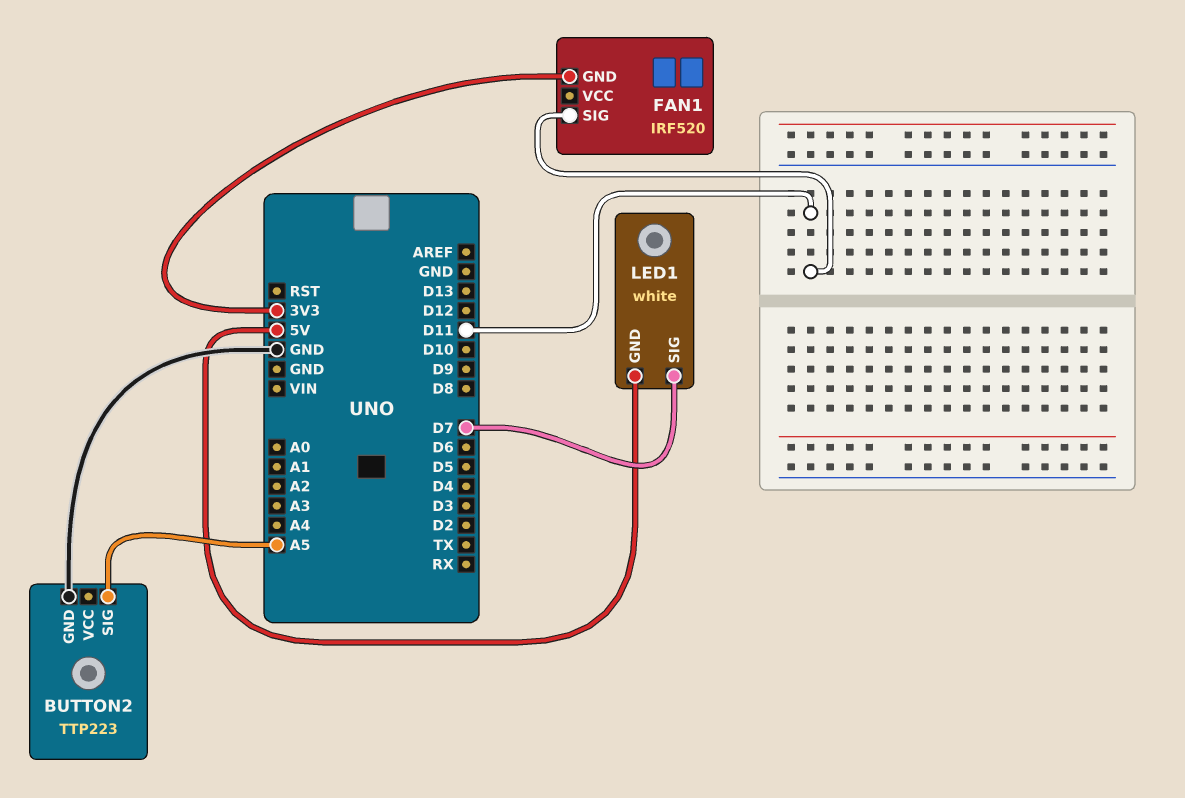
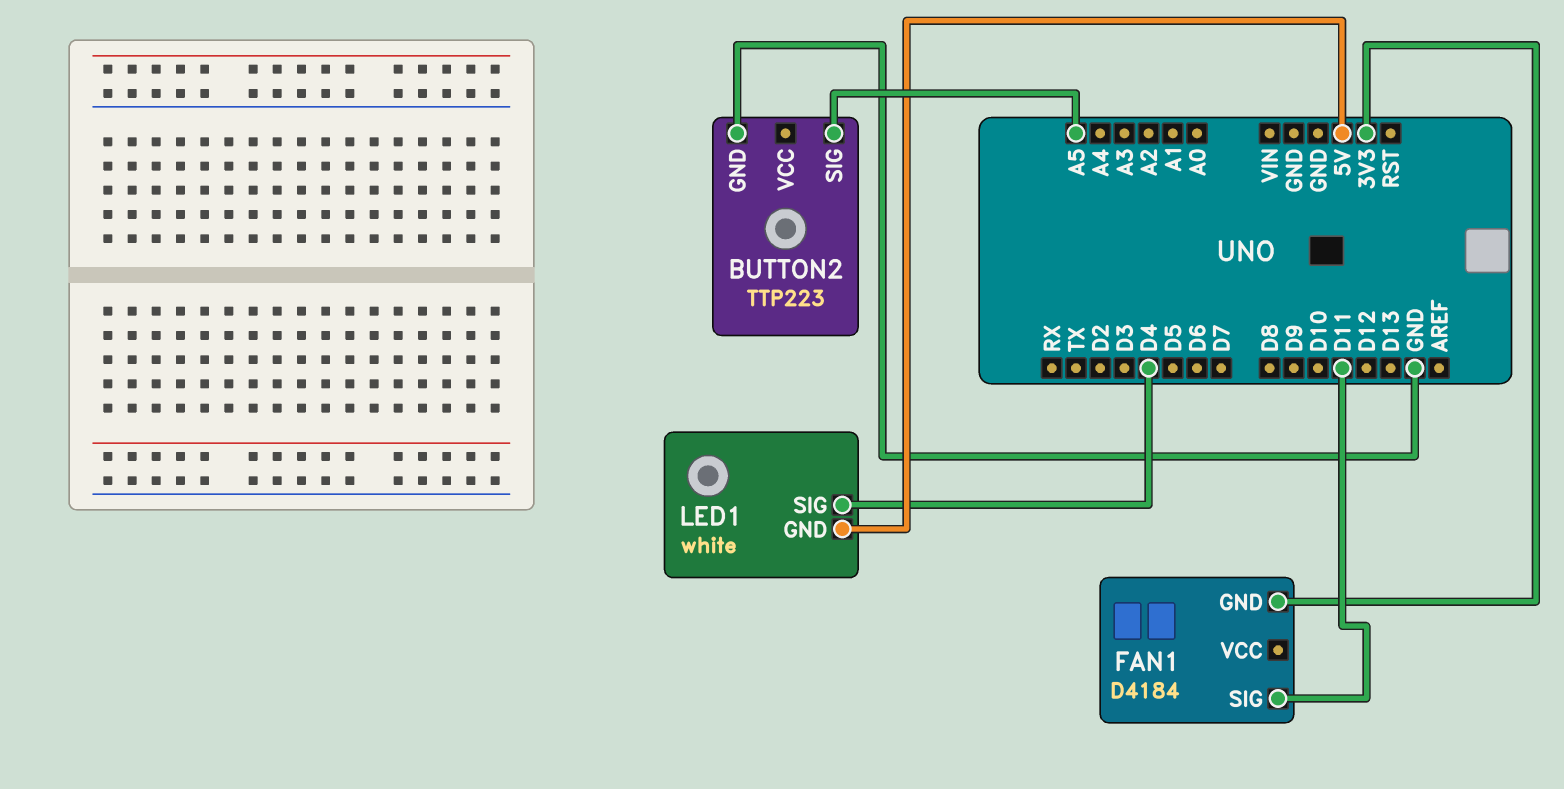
FAN1: IRF520 -> D4184
LED1 pin SIG: D7 -> D4

